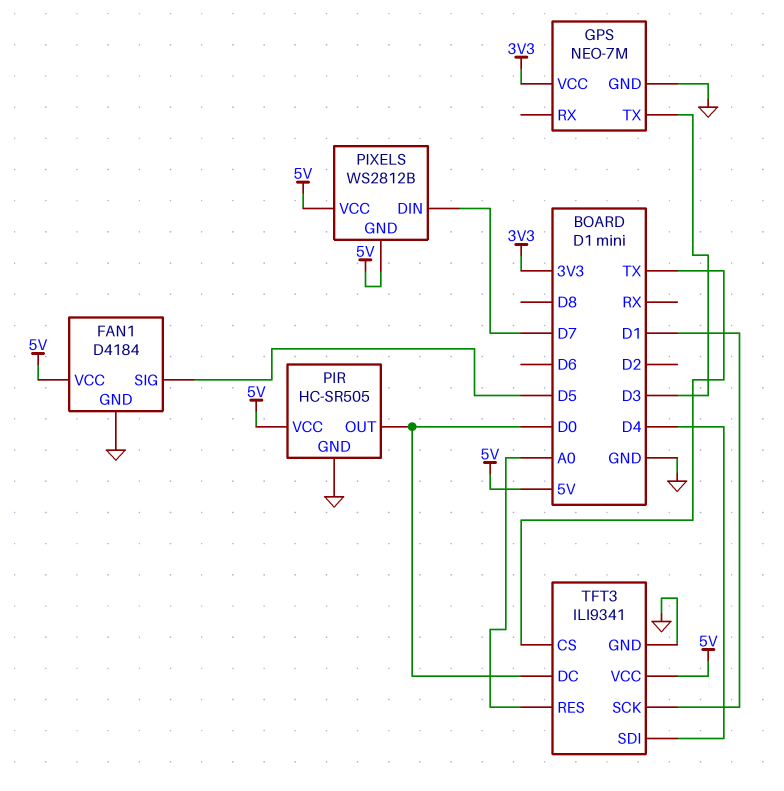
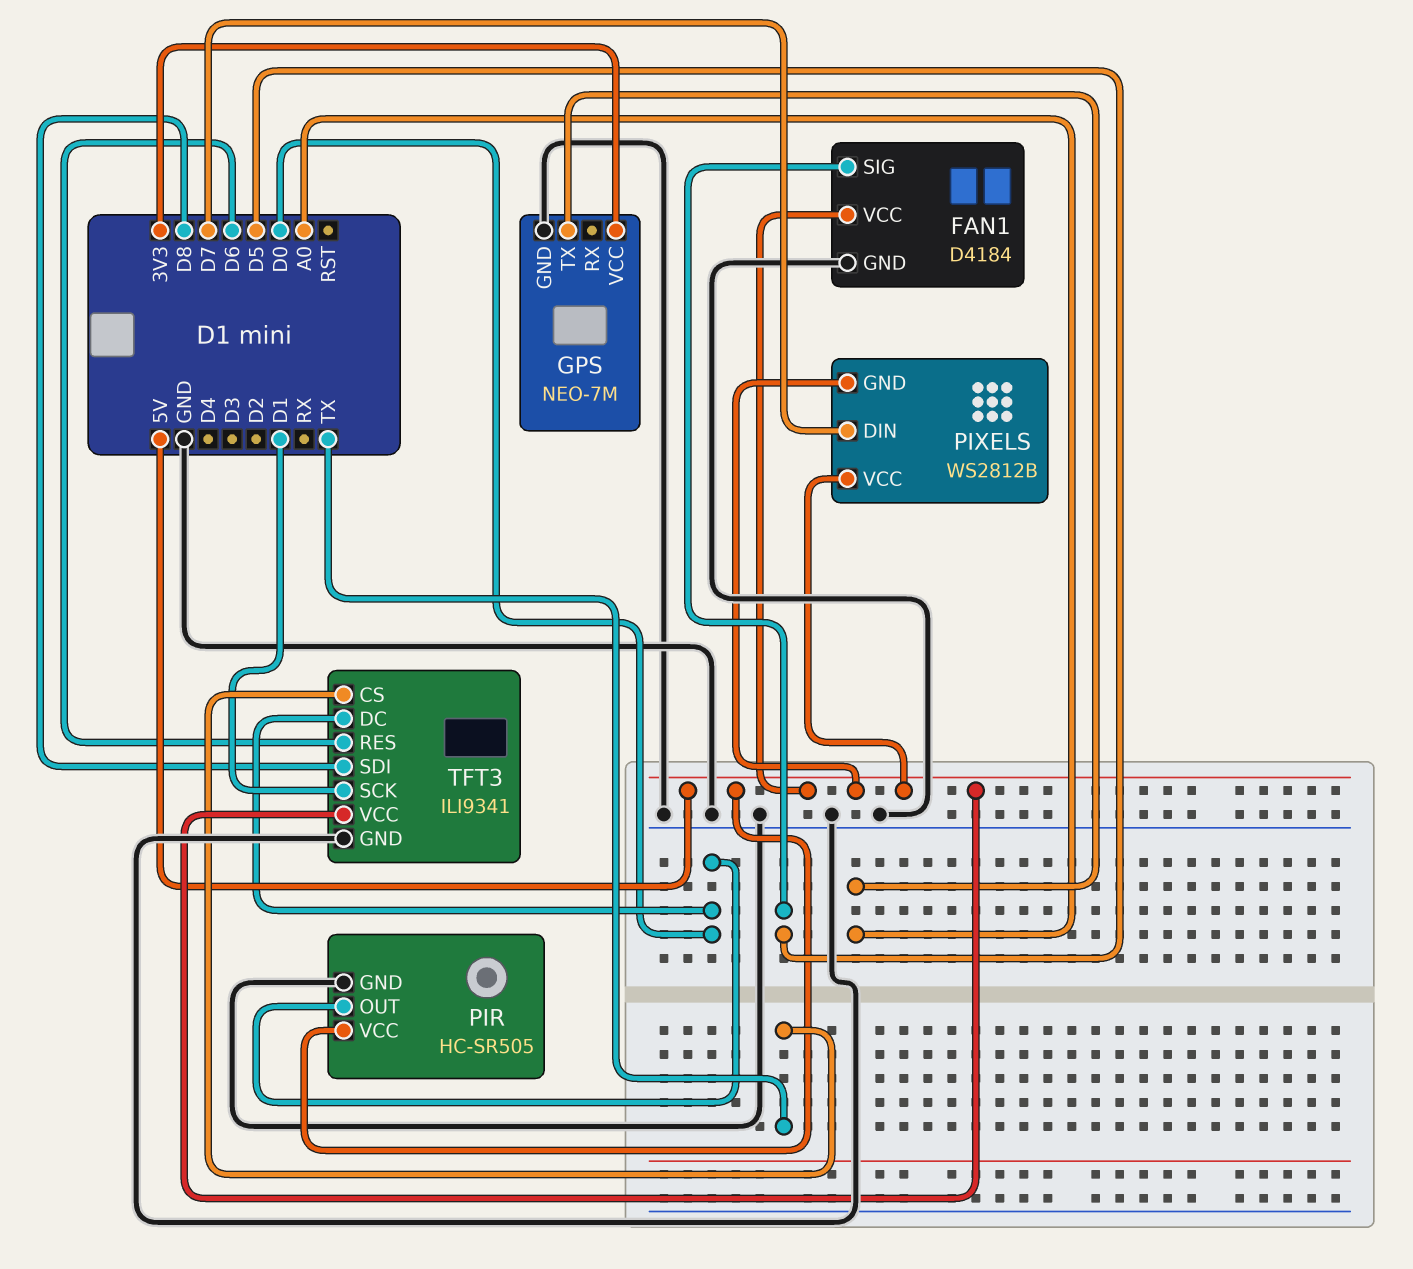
GPS pin TX: D3 -> A0
TFT3 pin RES: A0 -> D6
TFT3 pin SDI: D4 -> D8

